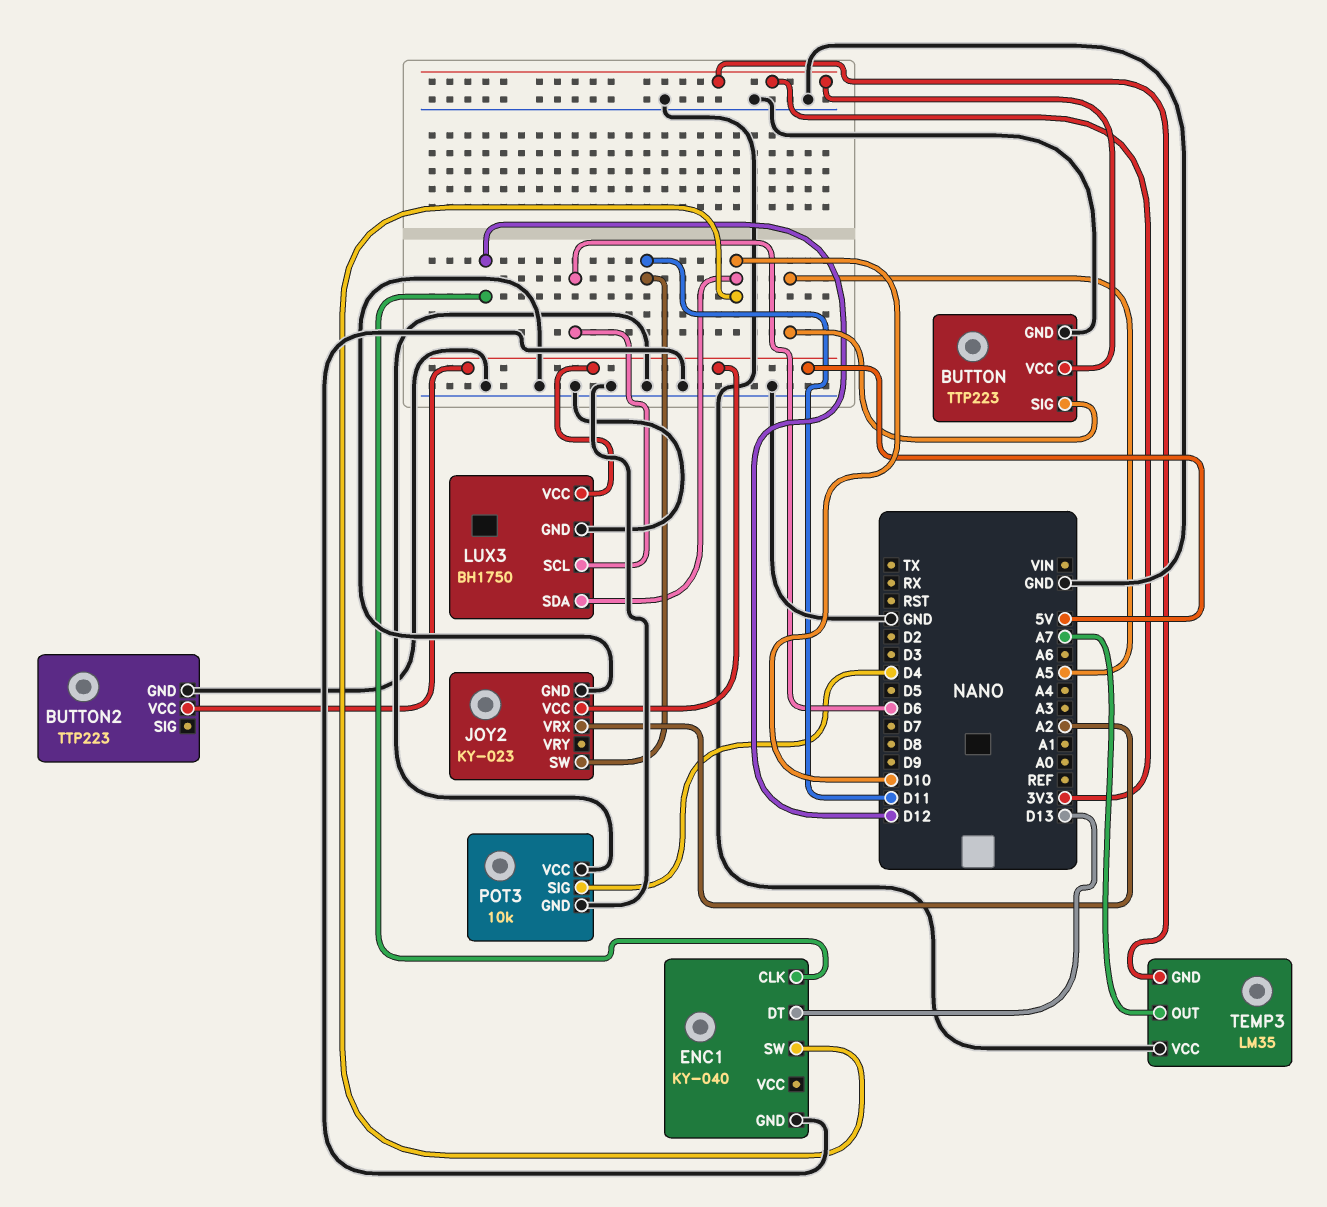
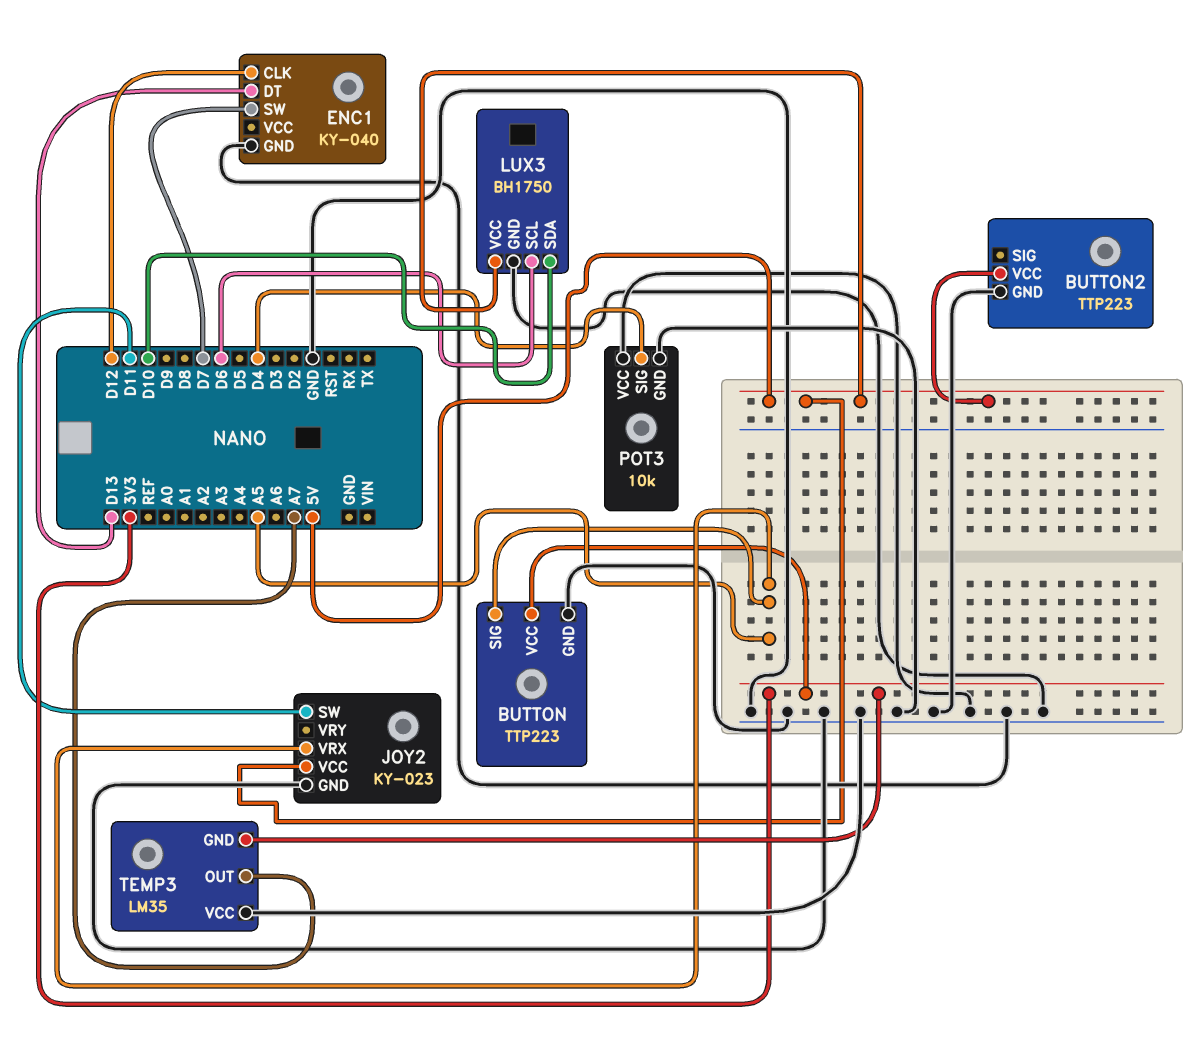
ENC1 pin SW: D10 -> D7
JOY2 pin VRX: A2 -> A5

